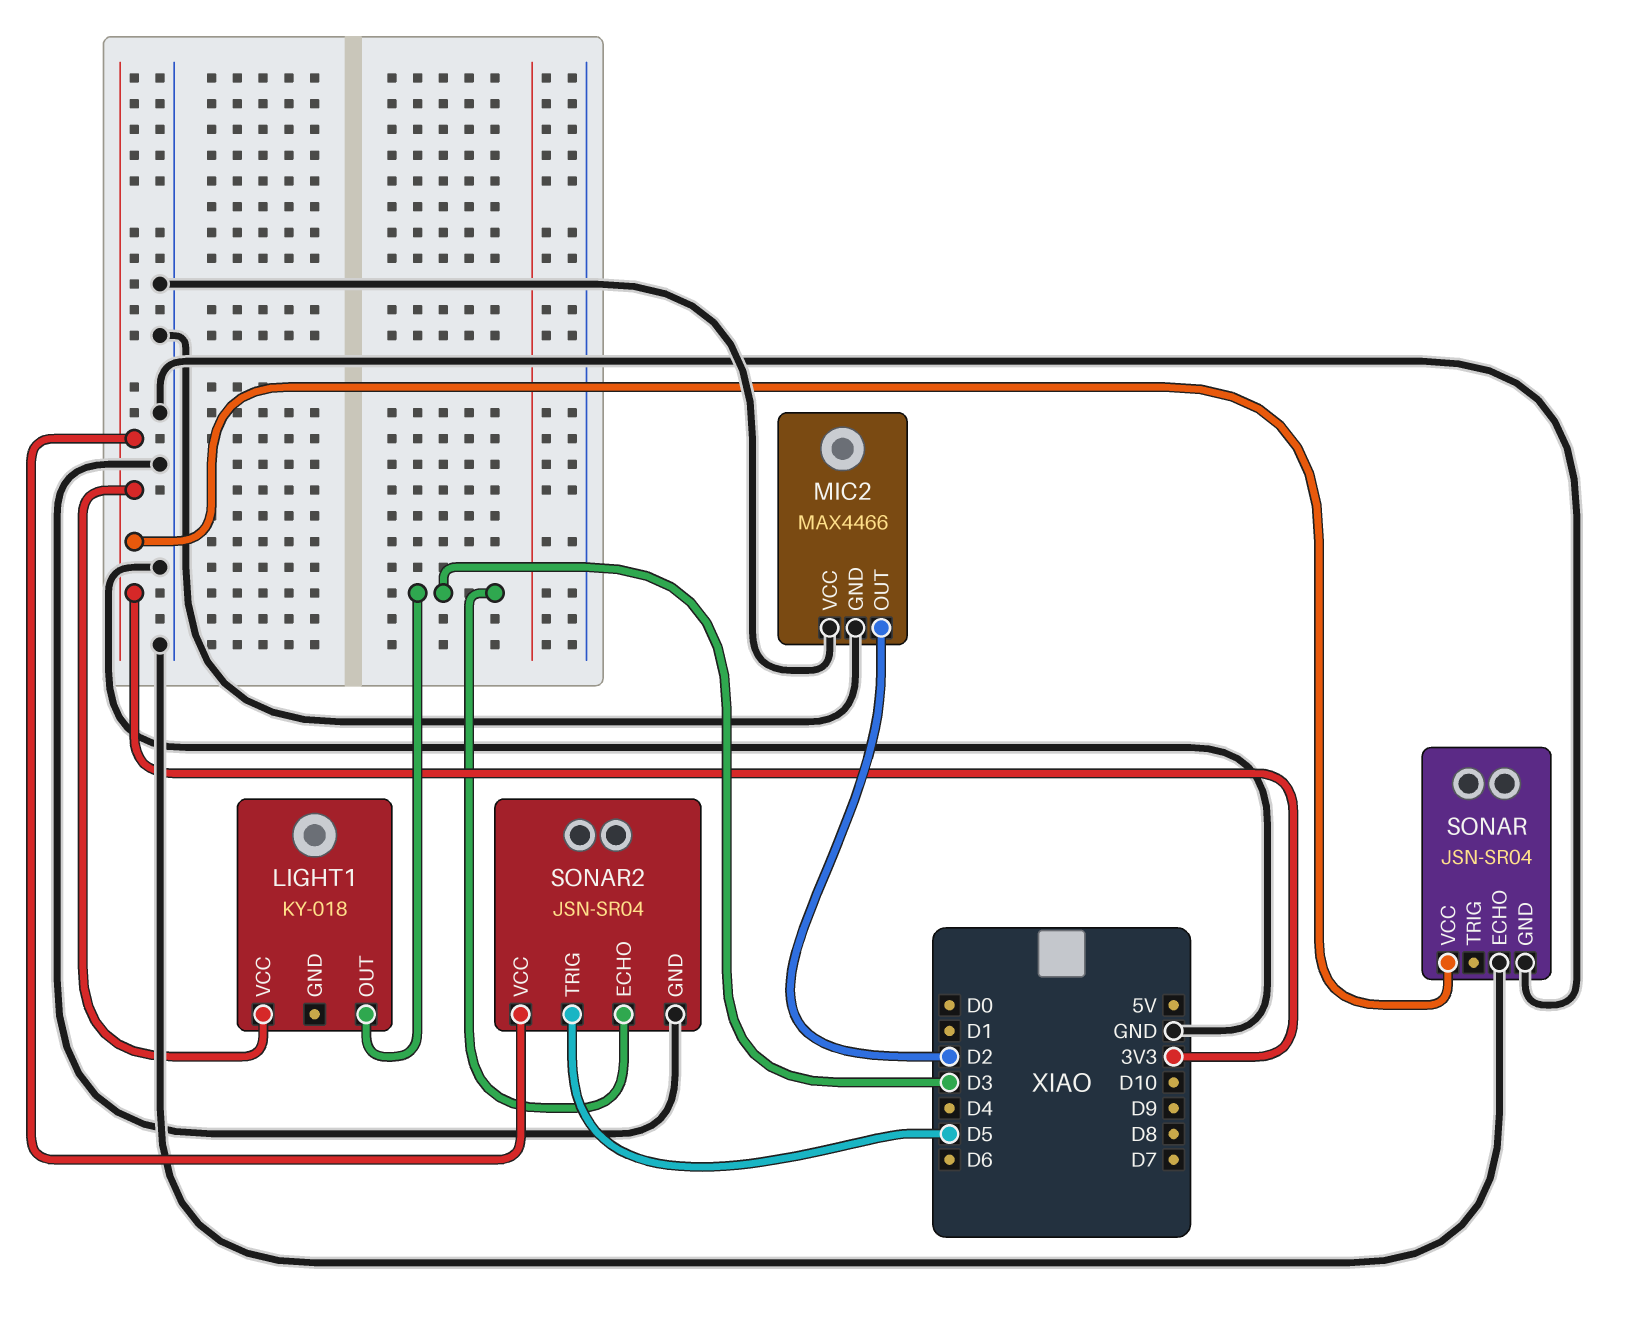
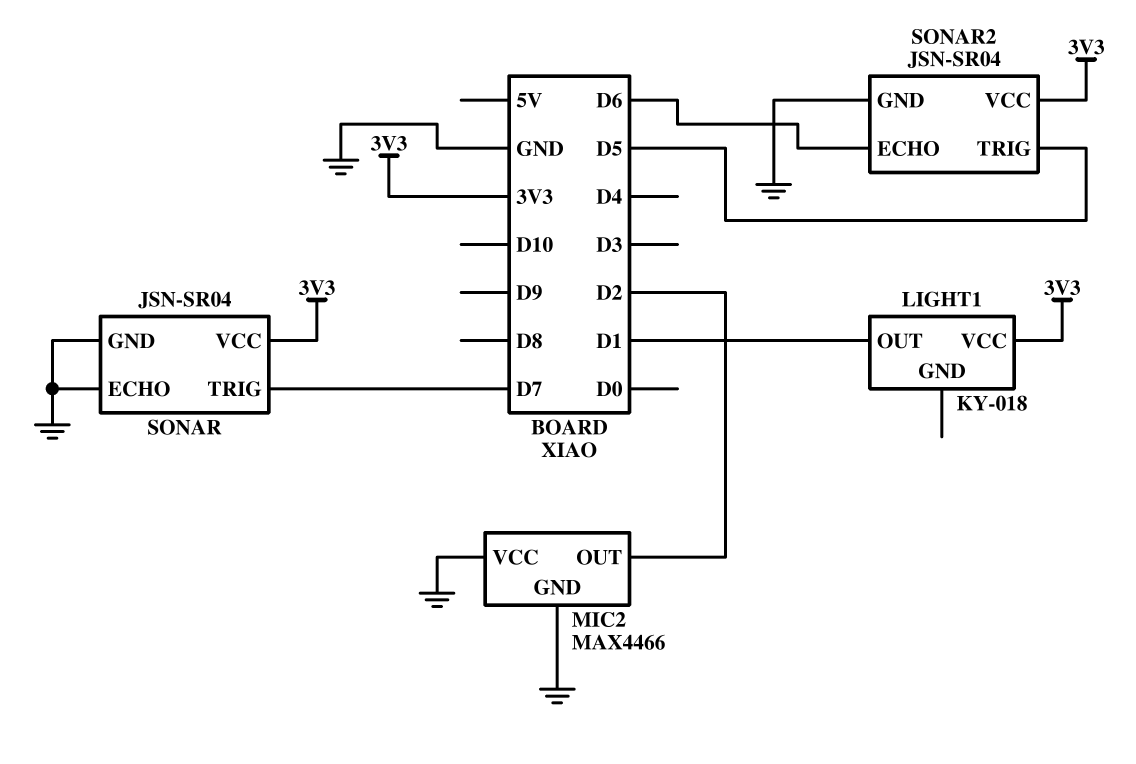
LIGHT1 pin OUT: D3 -> D1
SONAR pin TRIG: none -> D7
SONAR2 pin ECHO: D3 -> D6

